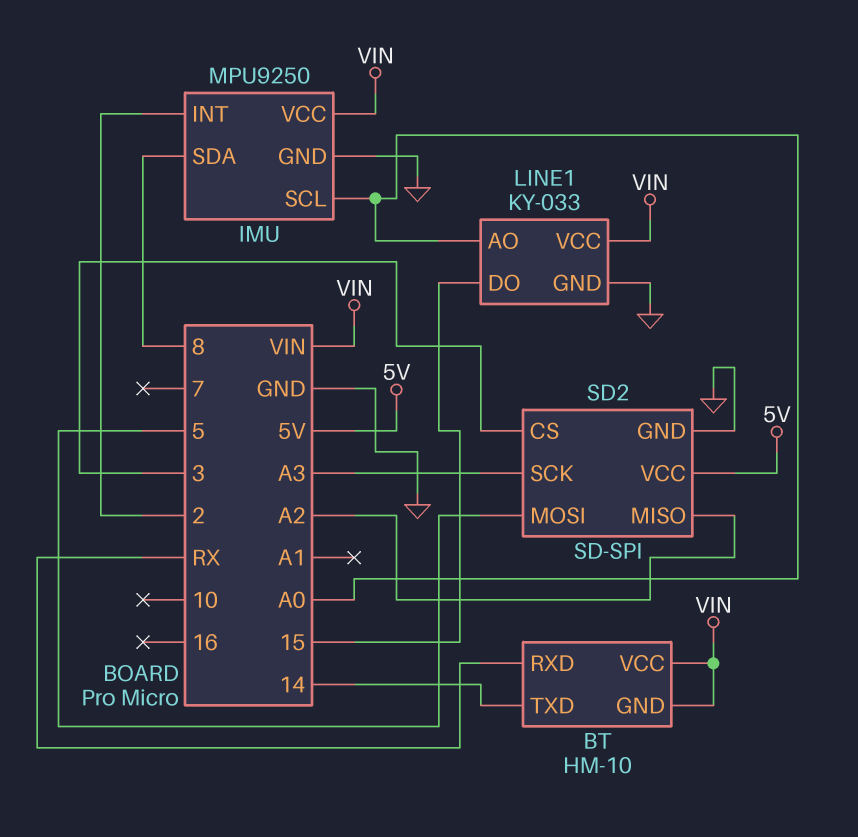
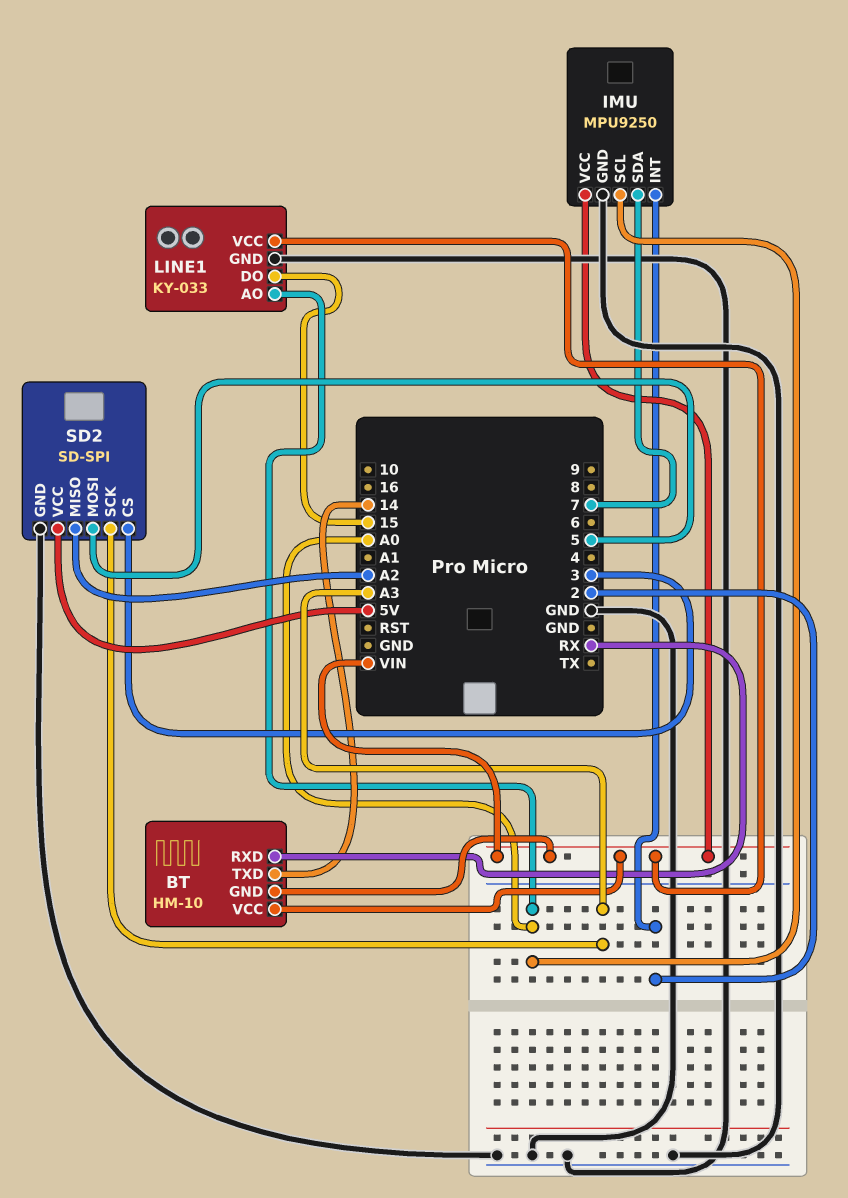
IMU pin SDA: 8 -> 7

